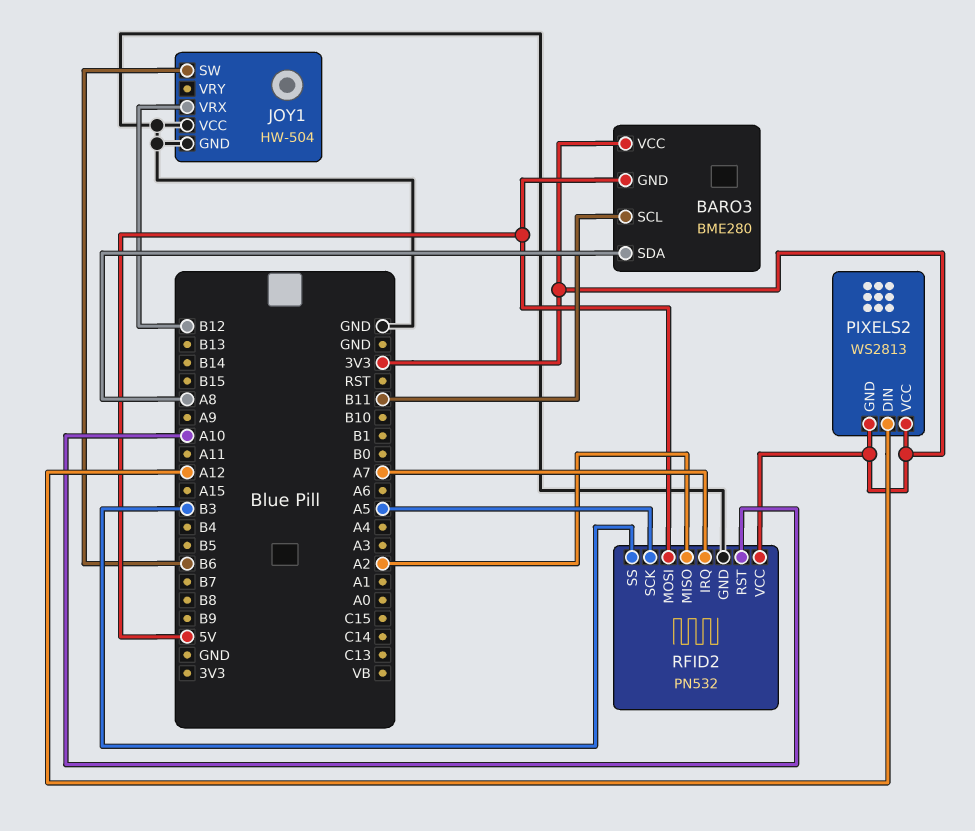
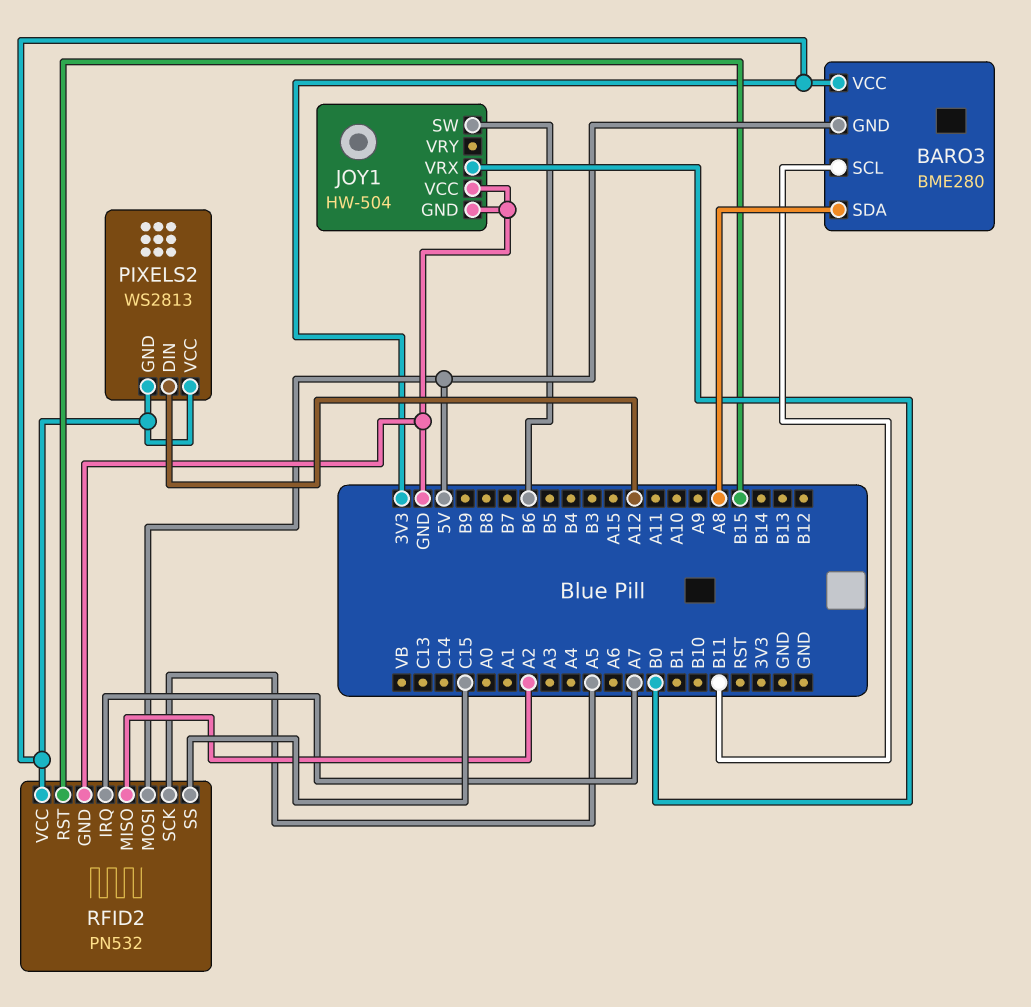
JOY1 pin VRX: B12 -> B0
RFID2 pin RST: A10 -> B15
RFID2 pin SS: B3 -> C15

